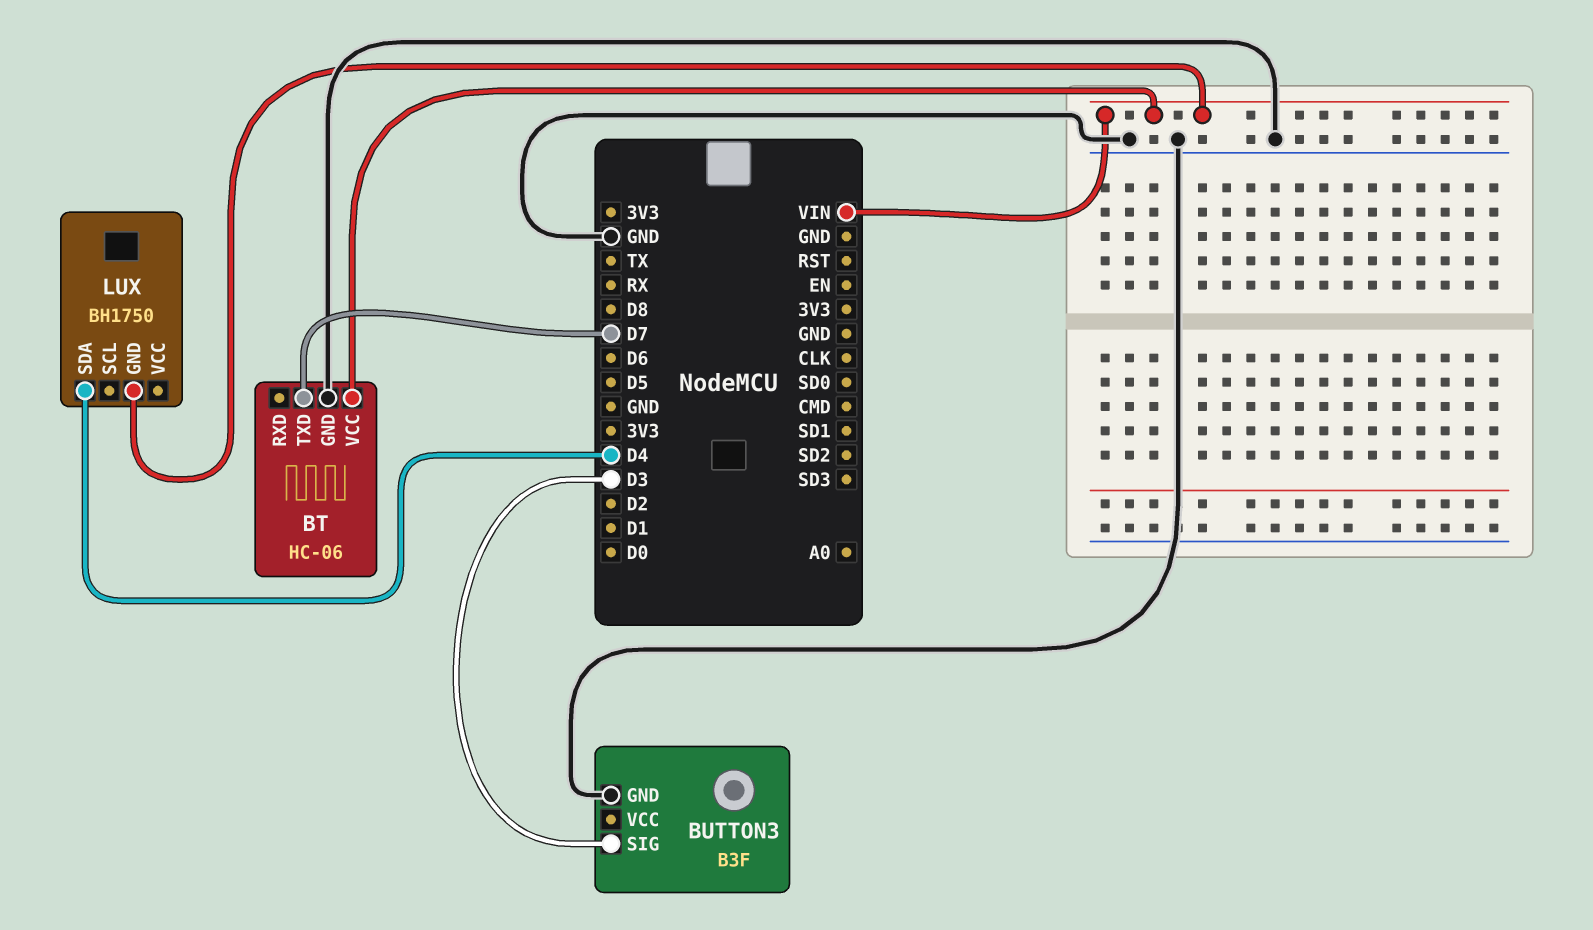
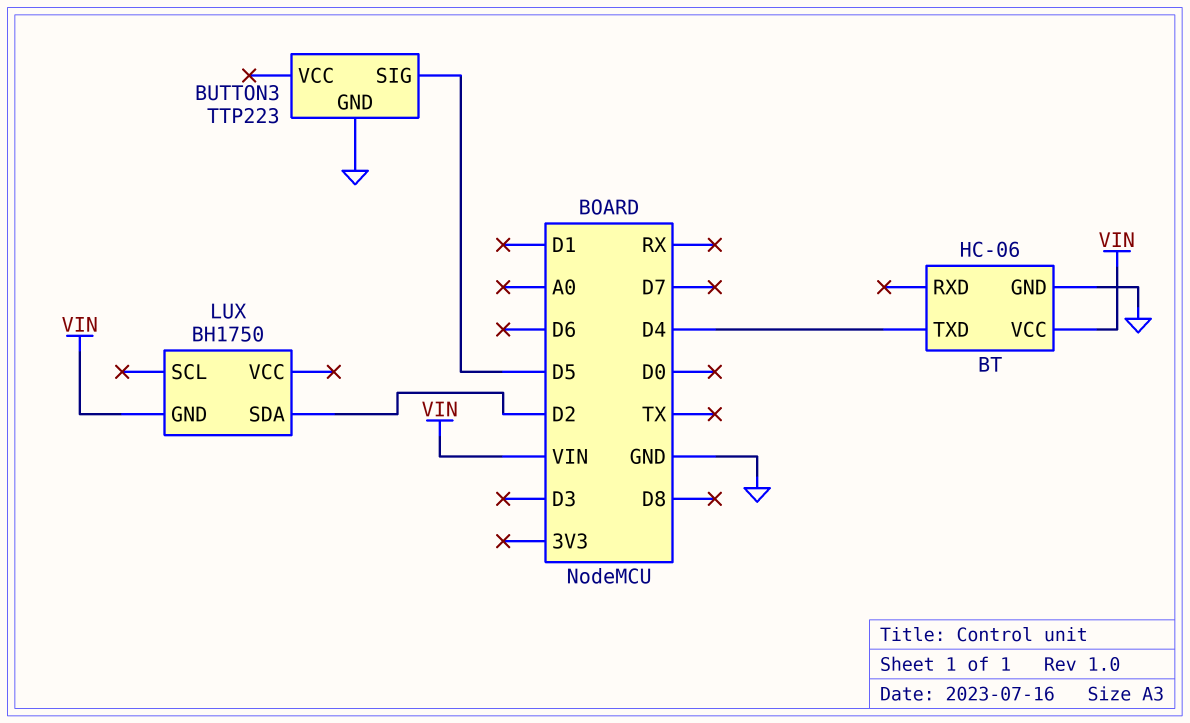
BT pin TXD: D7 -> D4
BUTTON3: B3F -> TTP223
BUTTON3 pin SIG: D3 -> D5
LUX pin SDA: D4 -> D2

